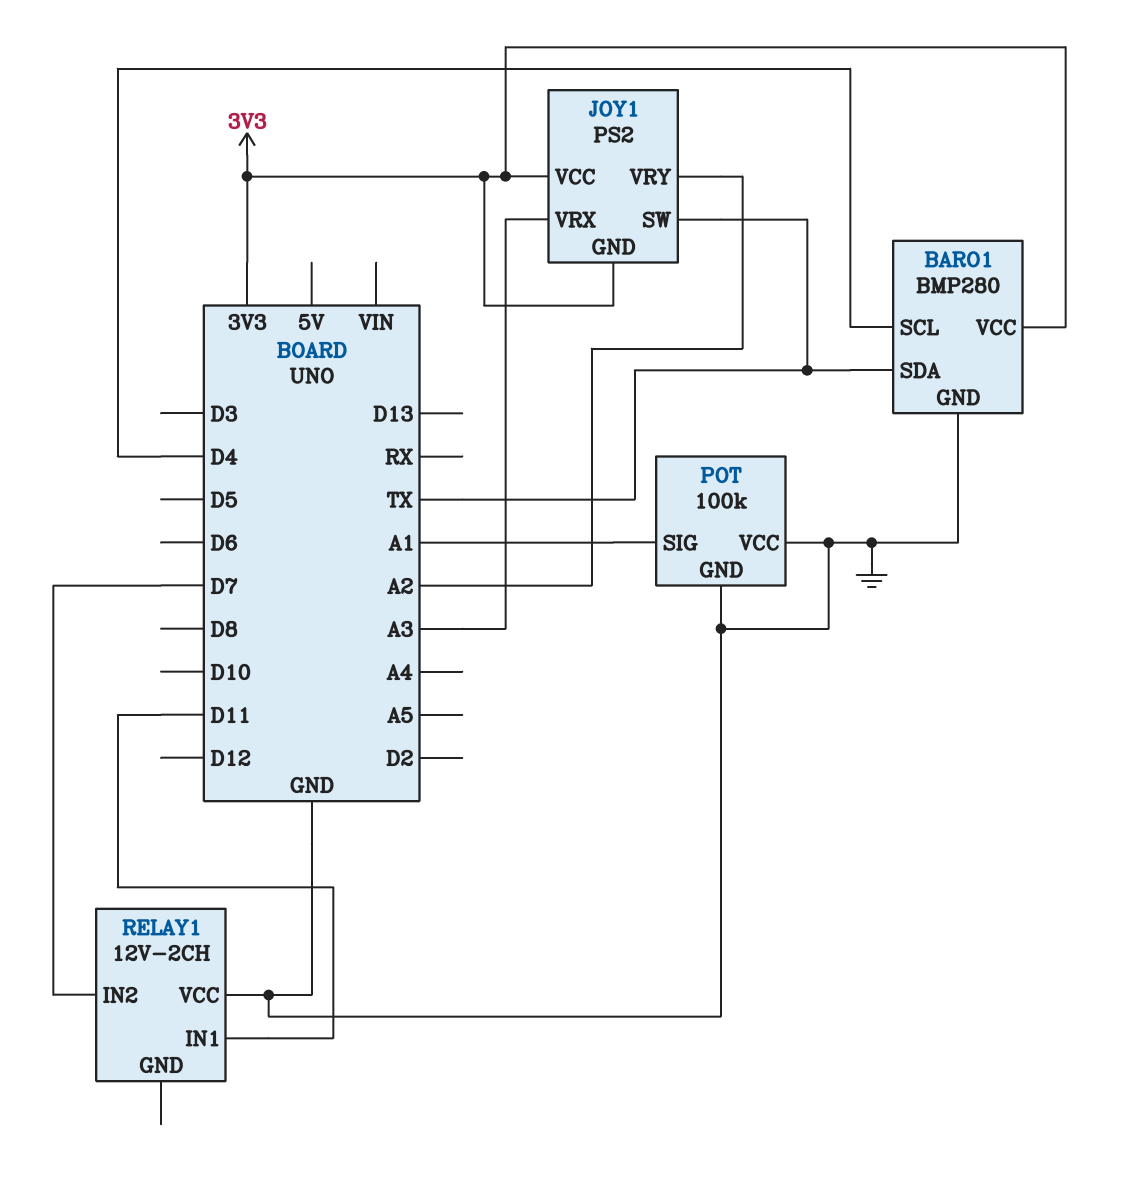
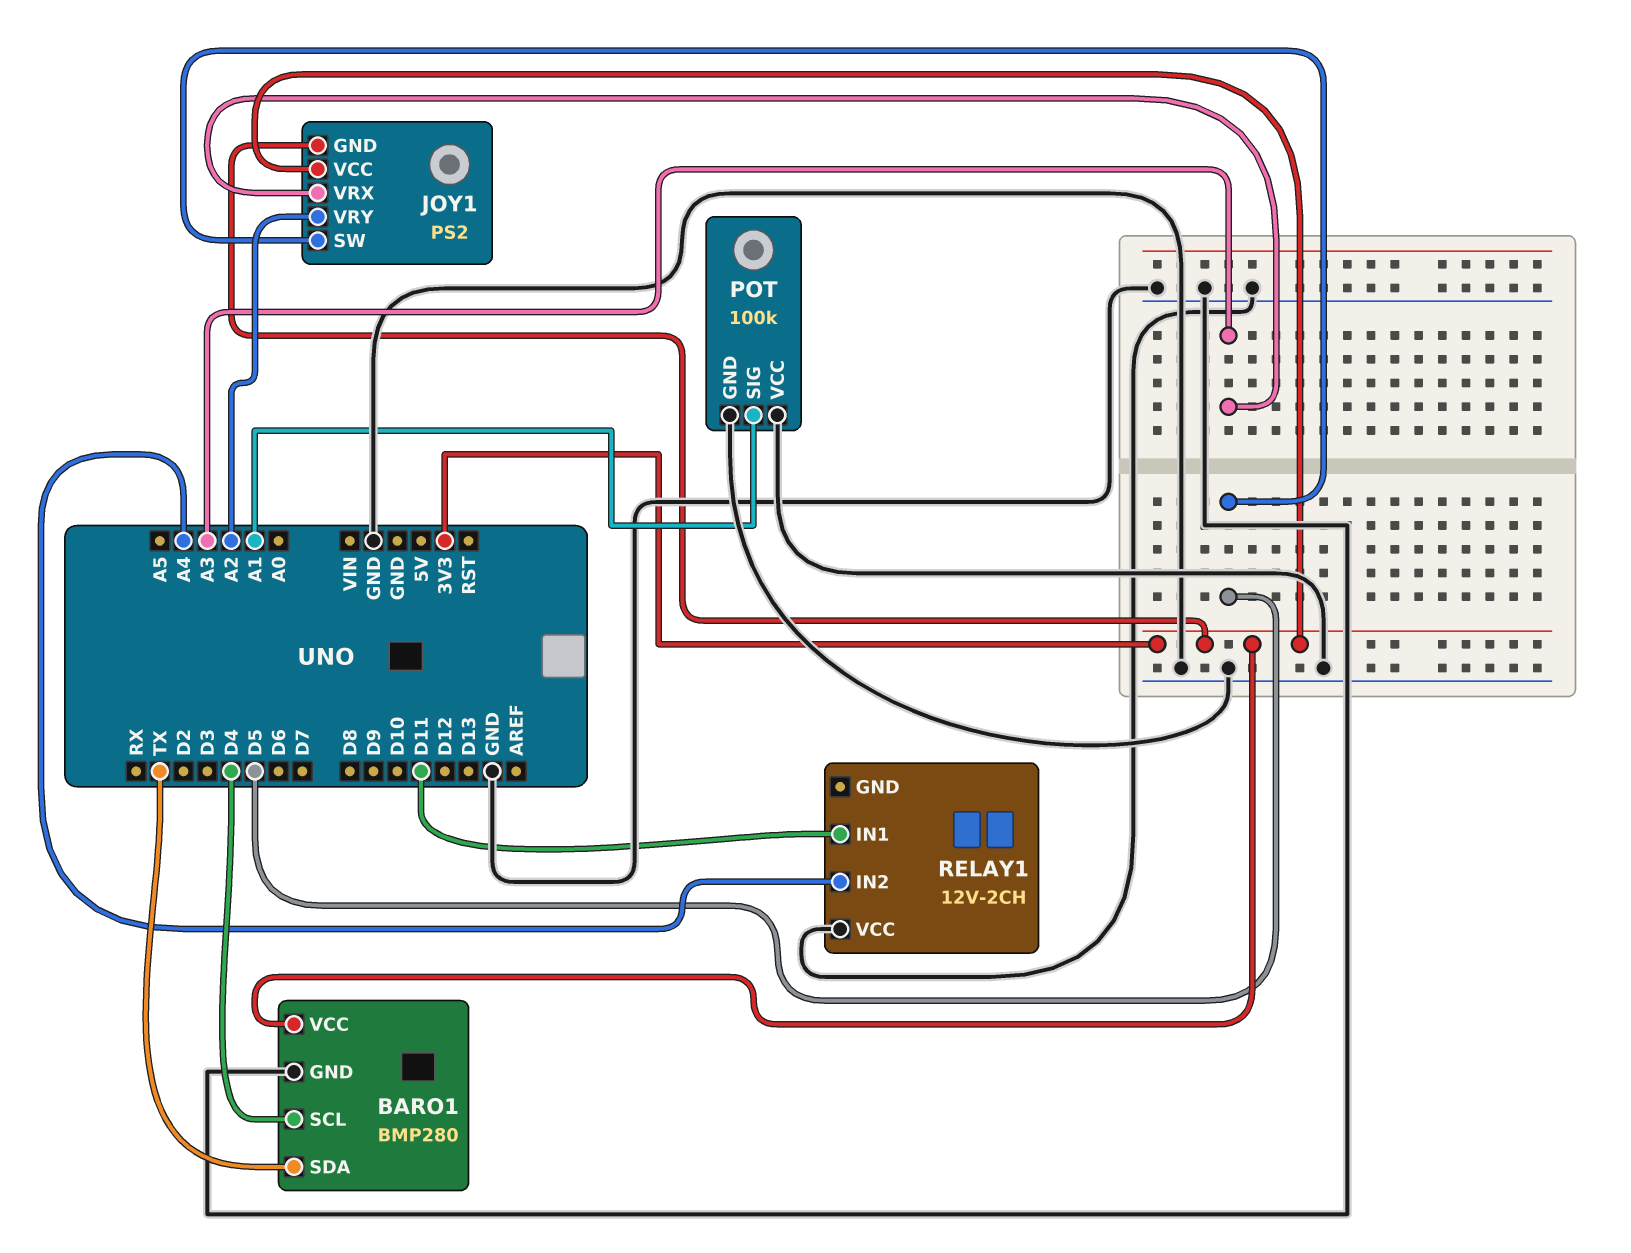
JOY1 pin SW: TX -> D5
RELAY1 pin IN2: D7 -> A4

